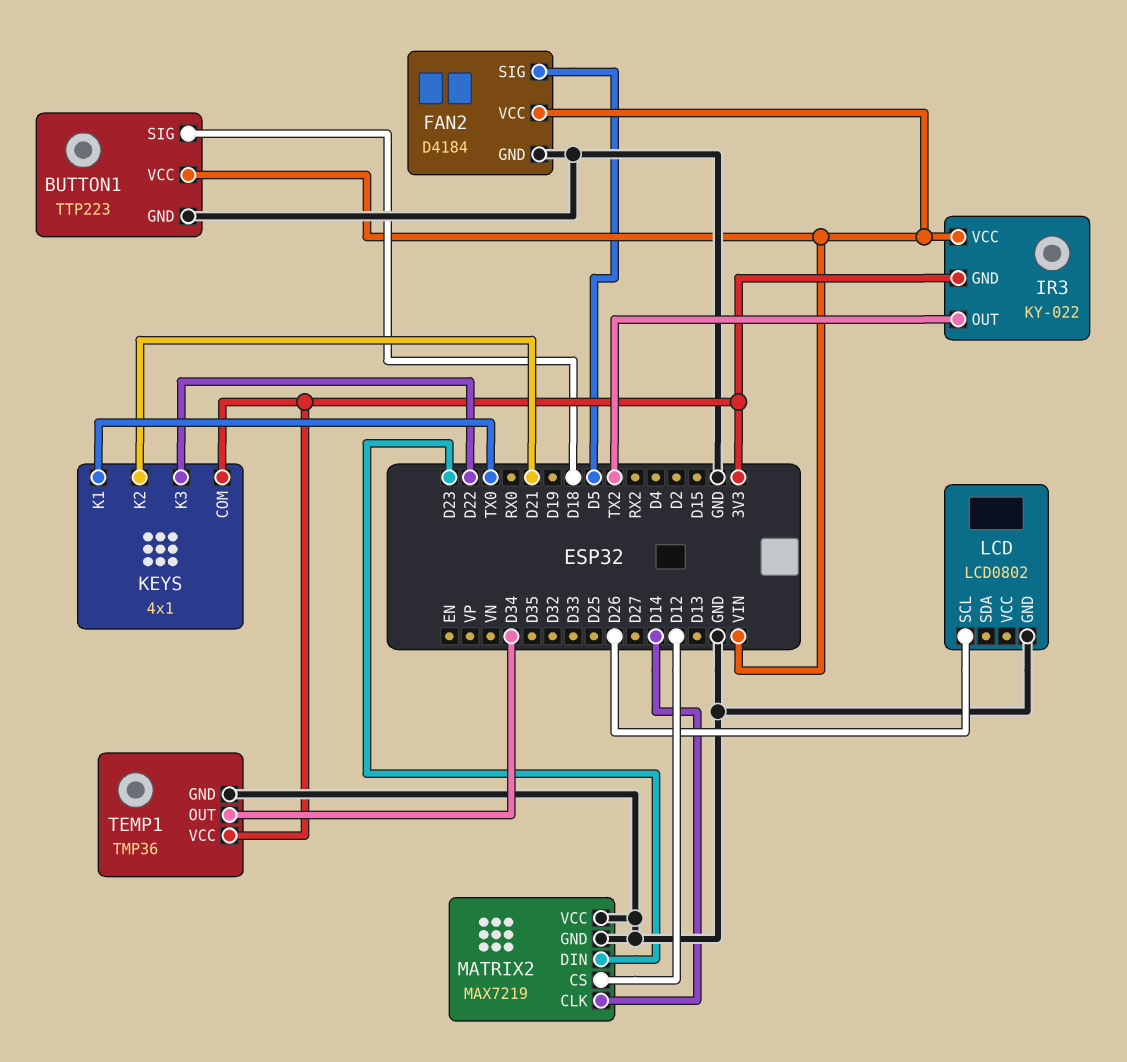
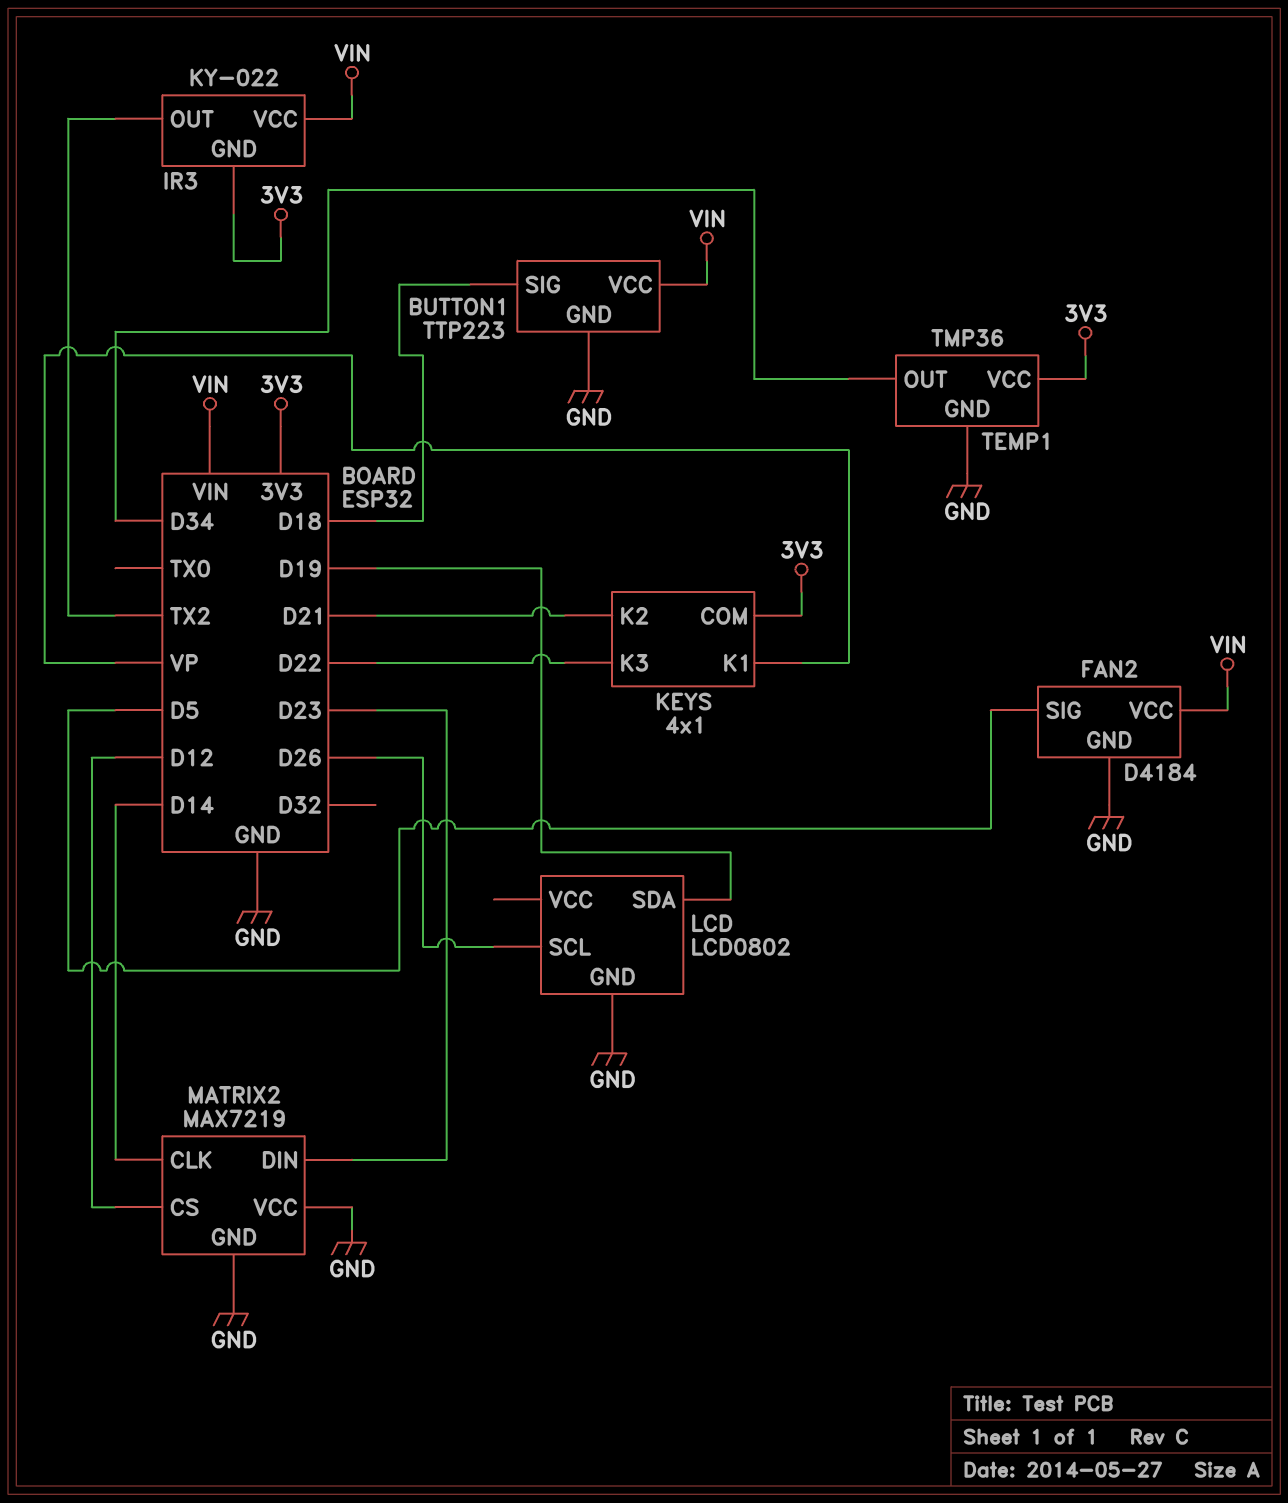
KEYS pin K1: TX0 -> VP
LCD pin SDA: none -> D19

